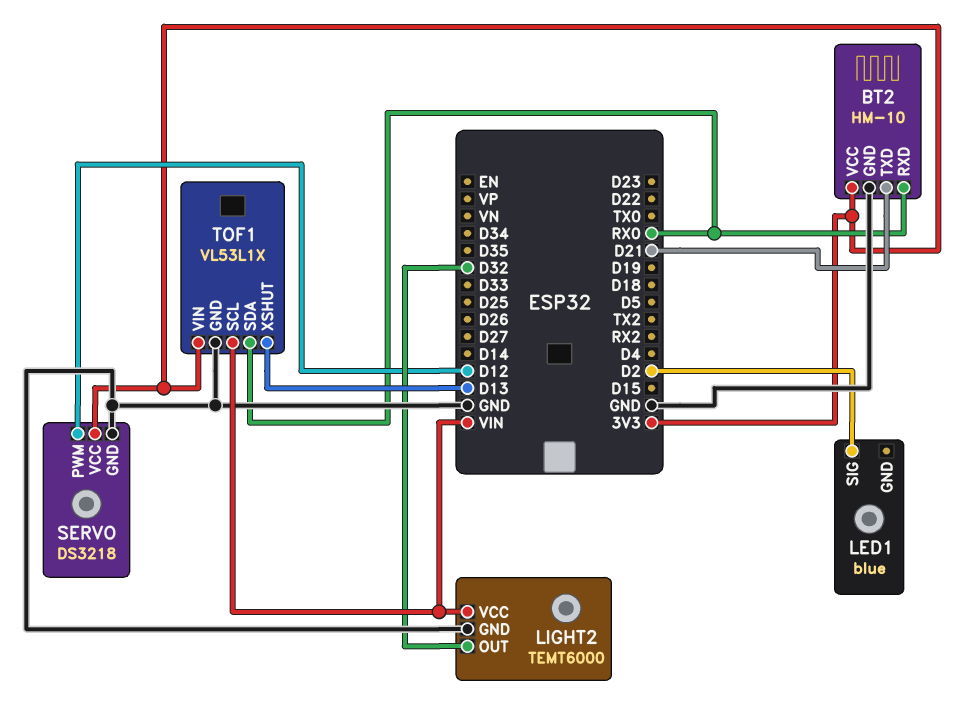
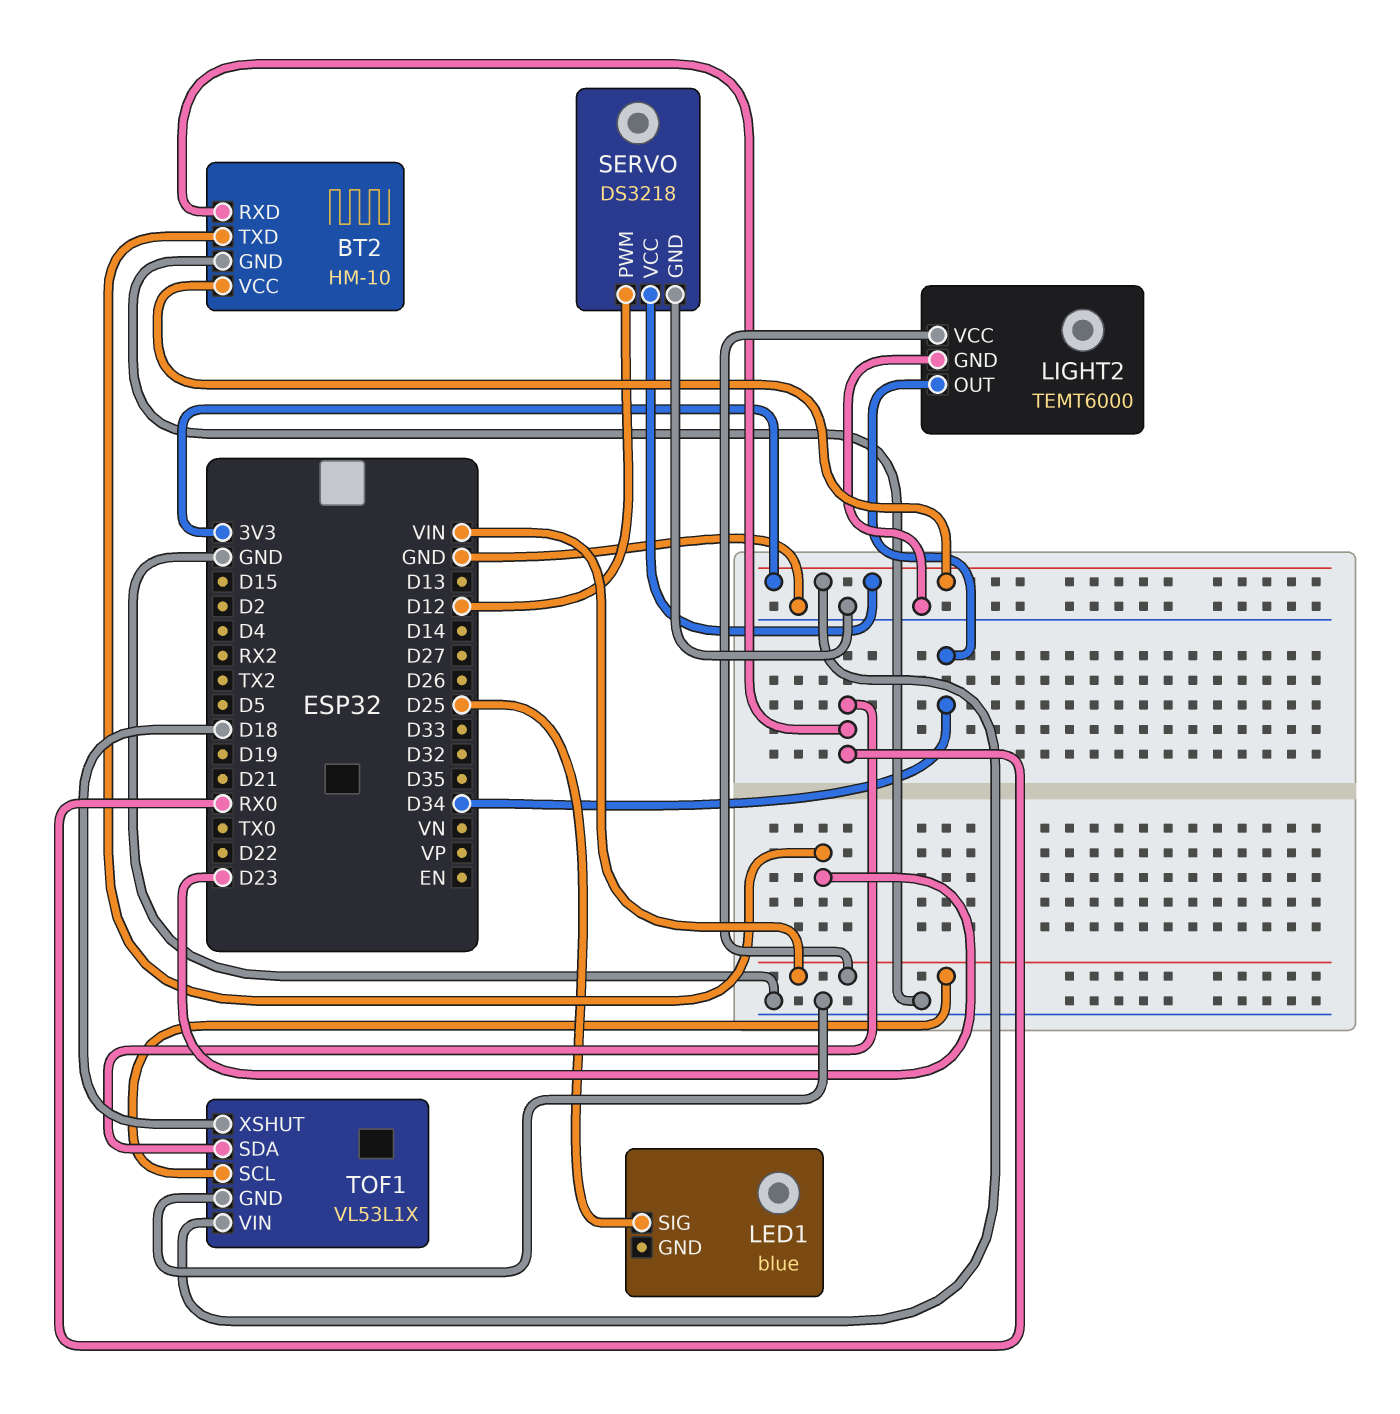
BT2 pin TXD: D21 -> D23
LED1 pin SIG: D2 -> D25
LIGHT2 pin OUT: D32 -> D34
TOF1 pin XSHUT: D13 -> D18

